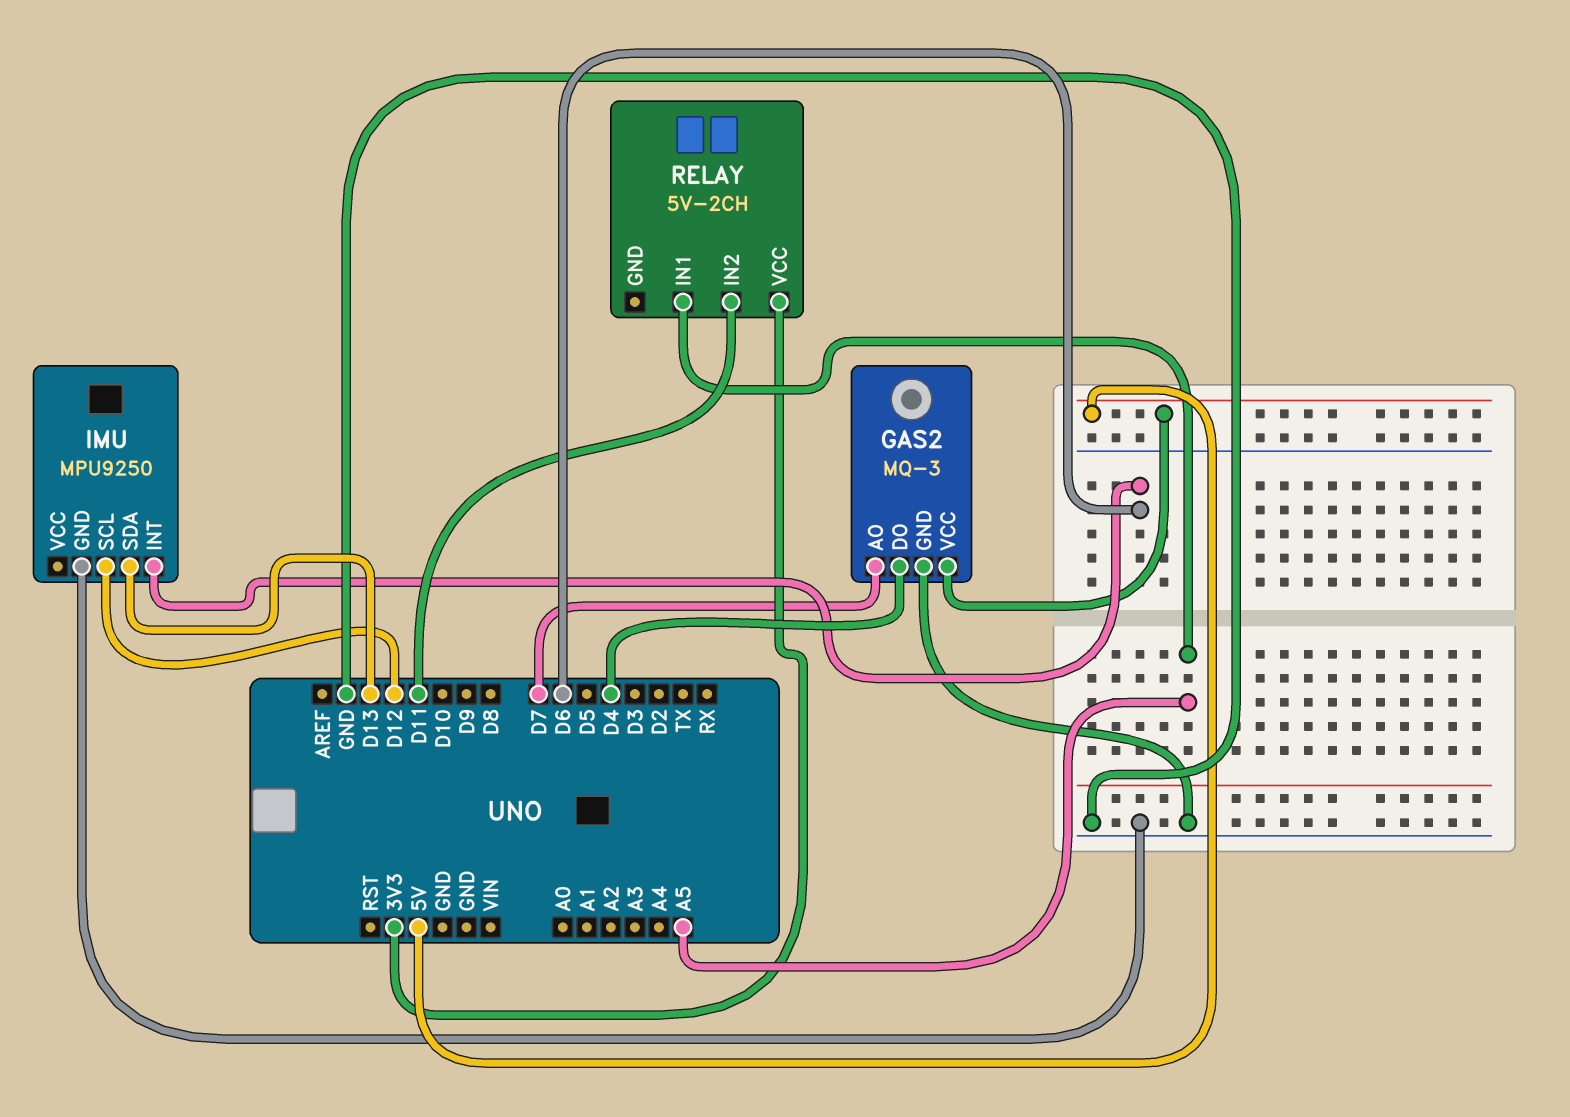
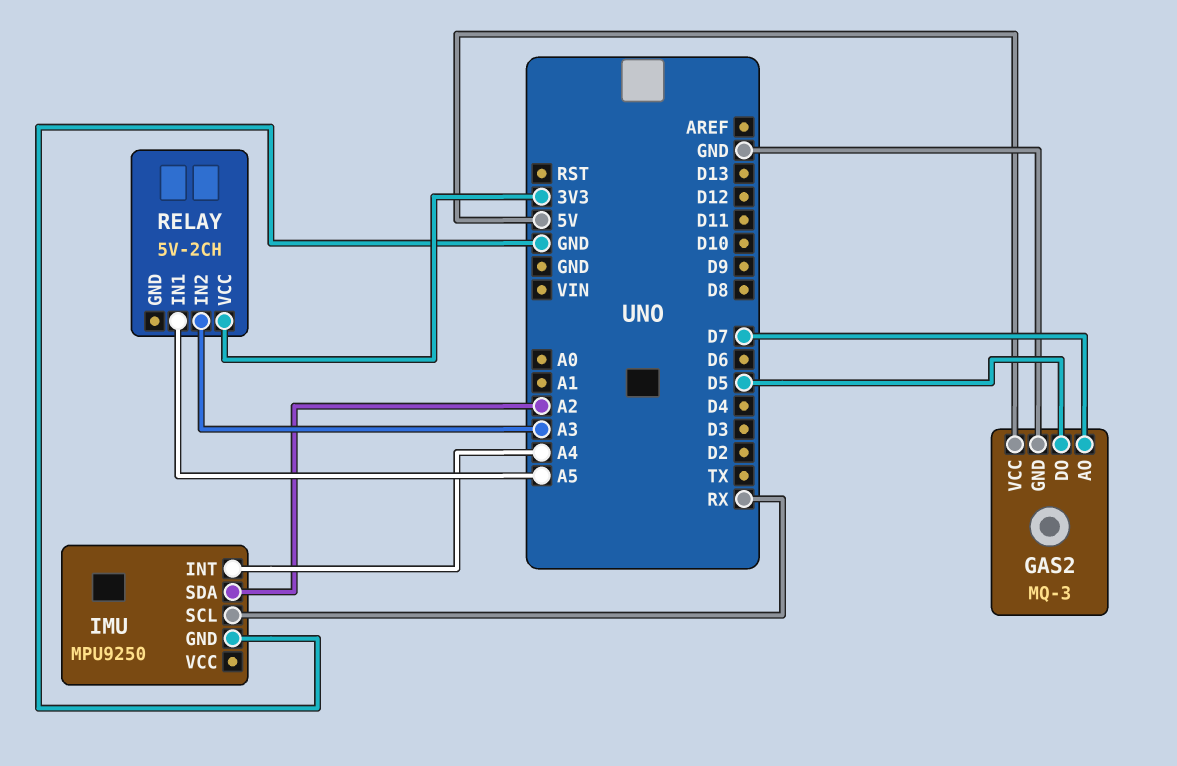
GAS2 pin DO: D4 -> D5
IMU pin INT: D6 -> A4
IMU pin SCL: D12 -> RX
IMU pin SDA: D13 -> A2
RELAY pin IN2: D11 -> A3

